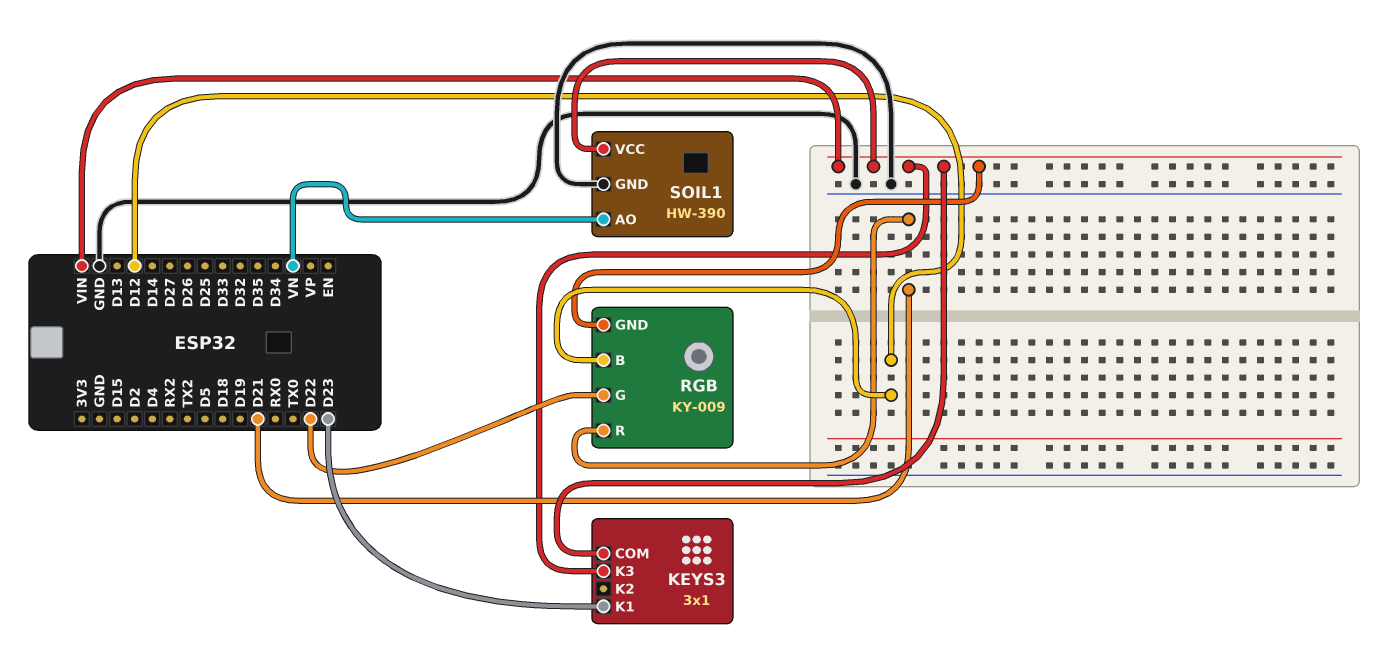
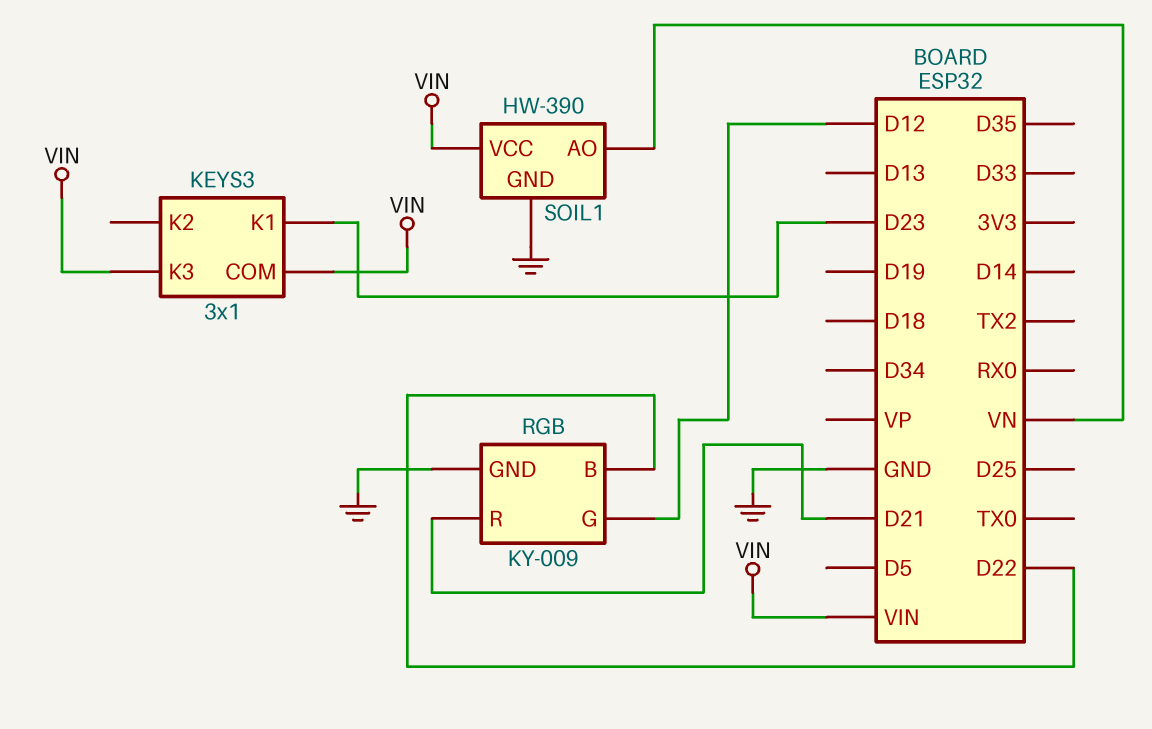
RGB pin B: D12 -> D22
RGB pin G: D22 -> D12
RGB pin GND: VIN -> GND

